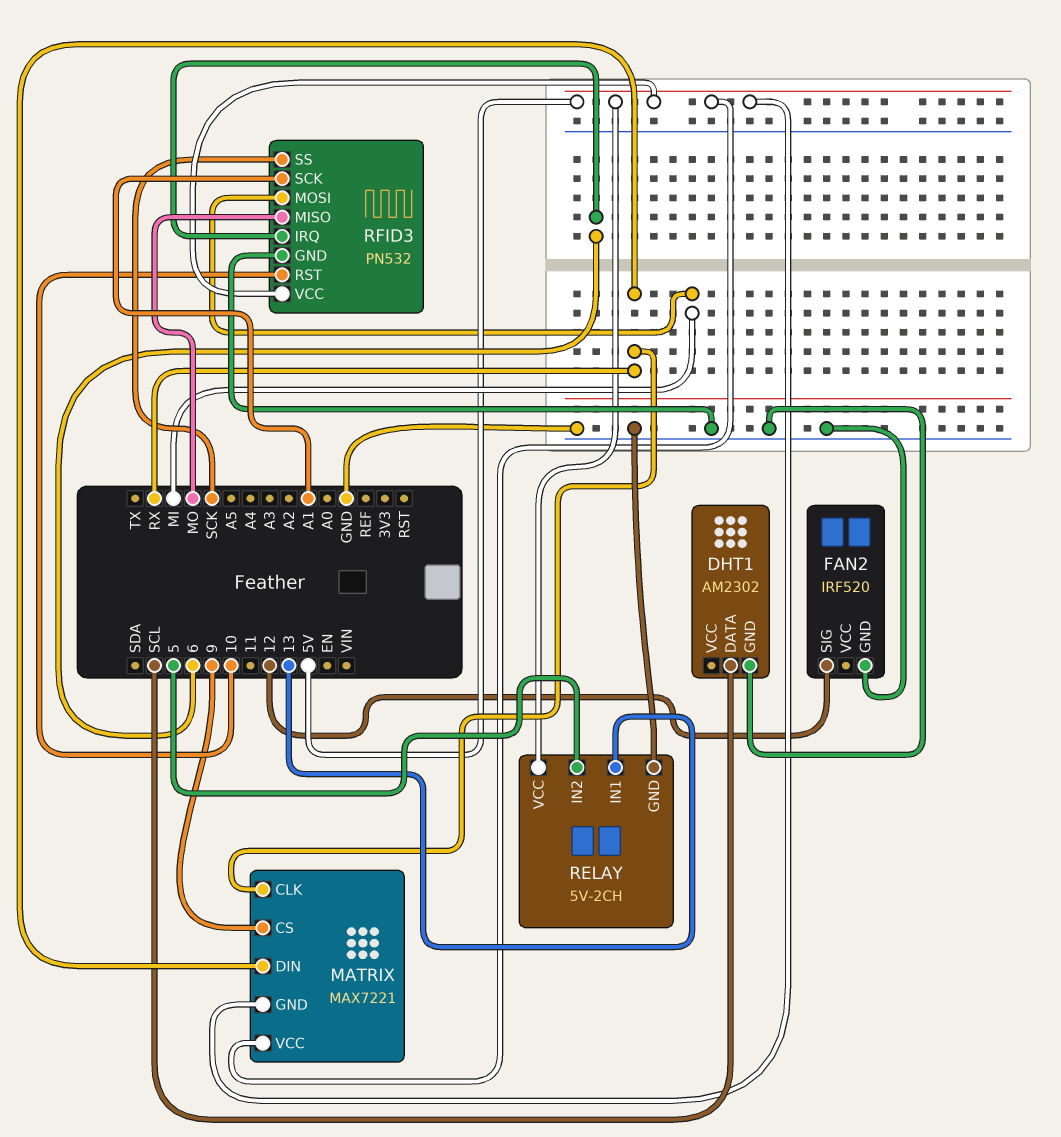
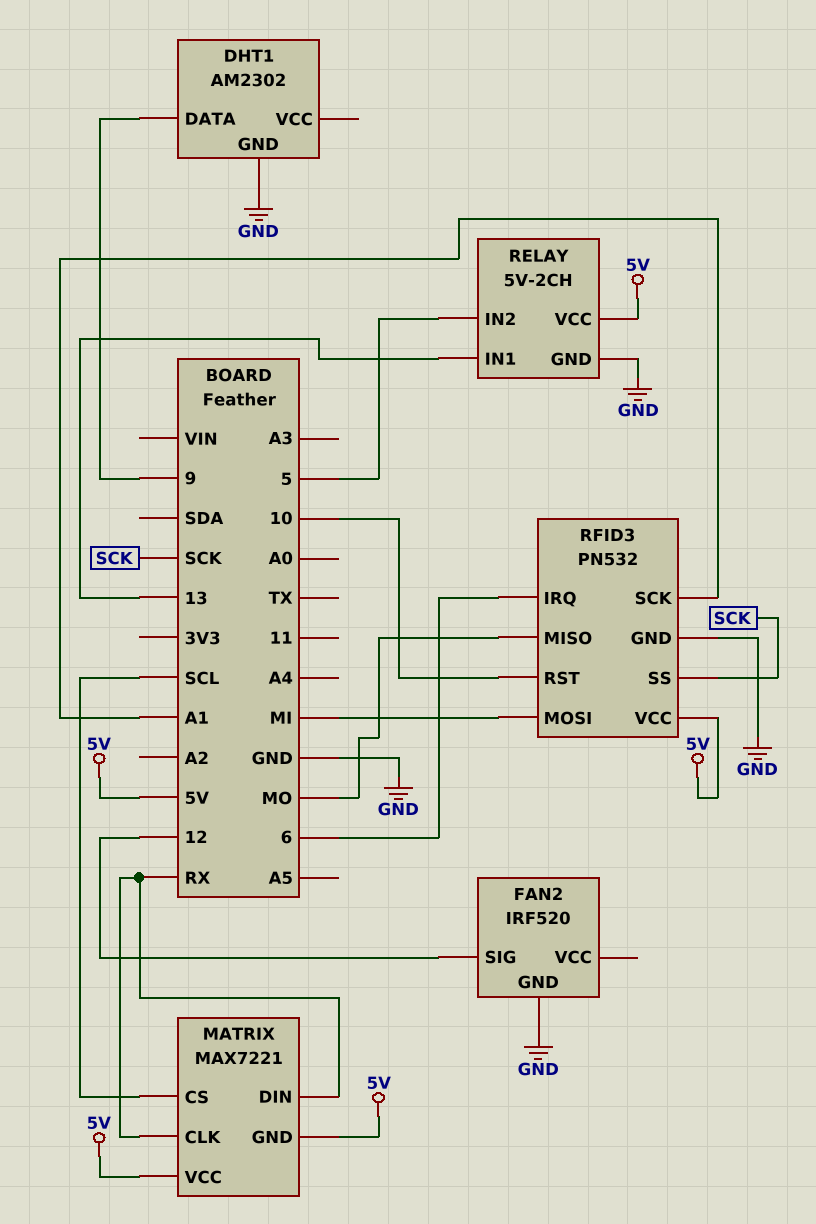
DHT1 pin DATA: SCL -> 9
MATRIX pin CS: 9 -> SCL

